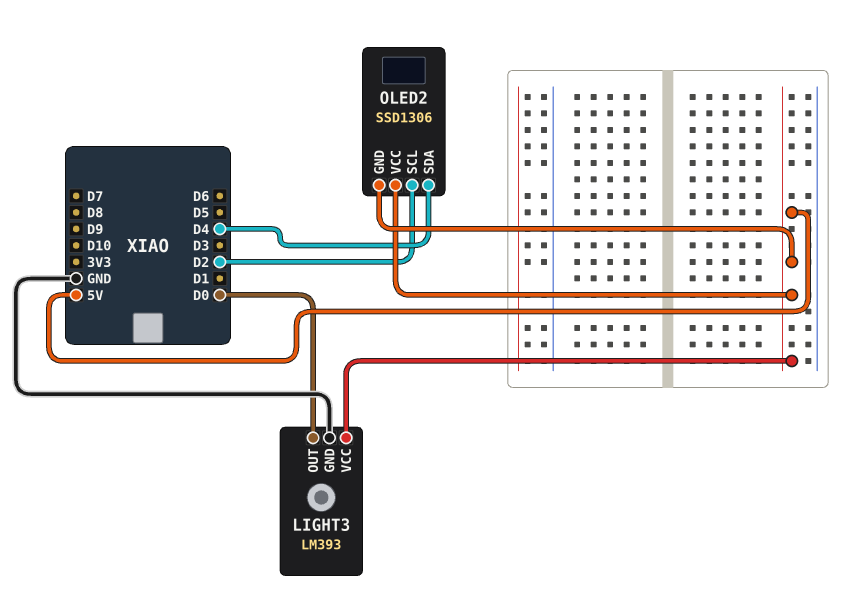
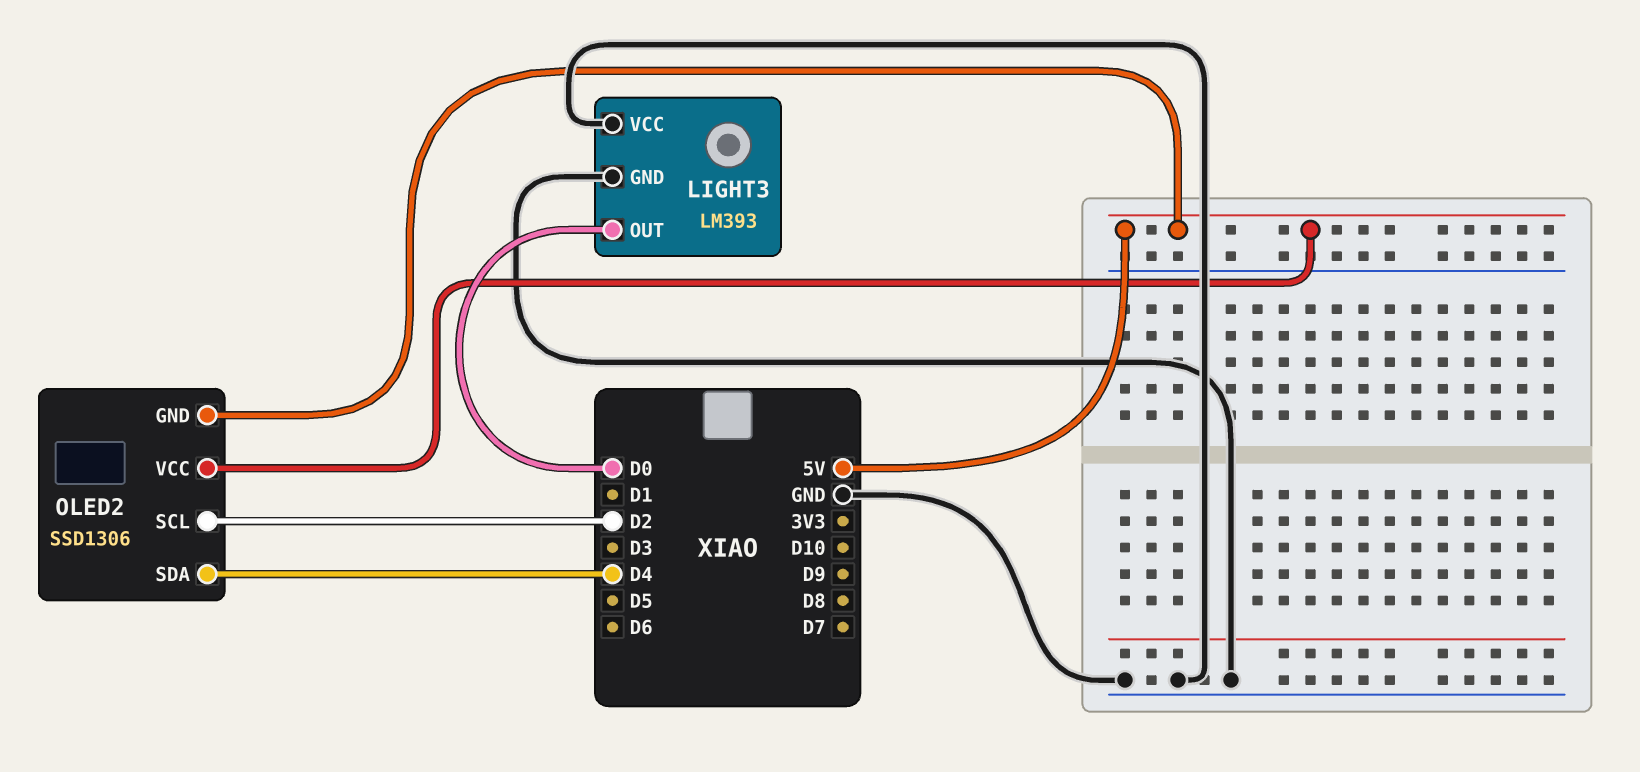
LIGHT3 pin VCC: 5V -> GND

